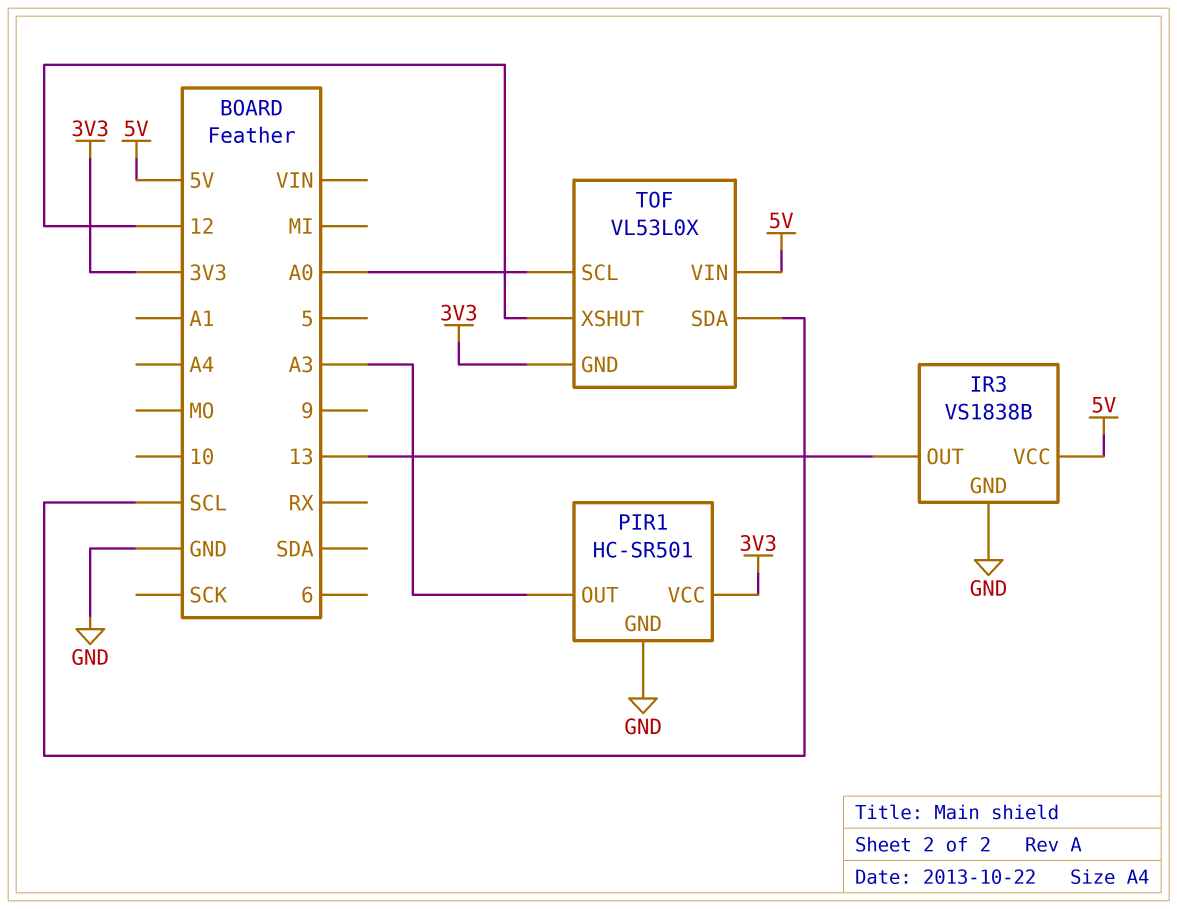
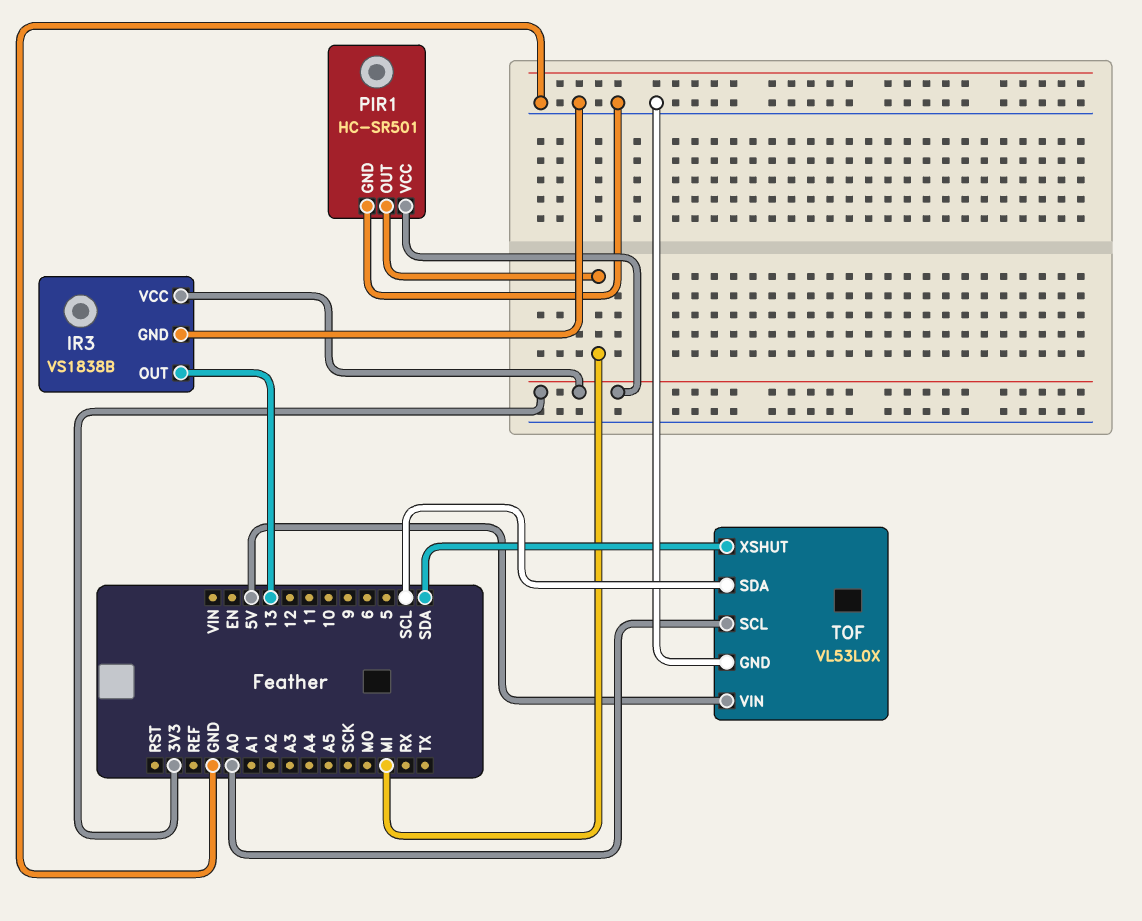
IR3 pin VCC: 5V -> 3V3
PIR1 pin OUT: A3 -> MI
TOF pin GND: 3V3 -> GND
TOF pin XSHUT: 12 -> SDA

